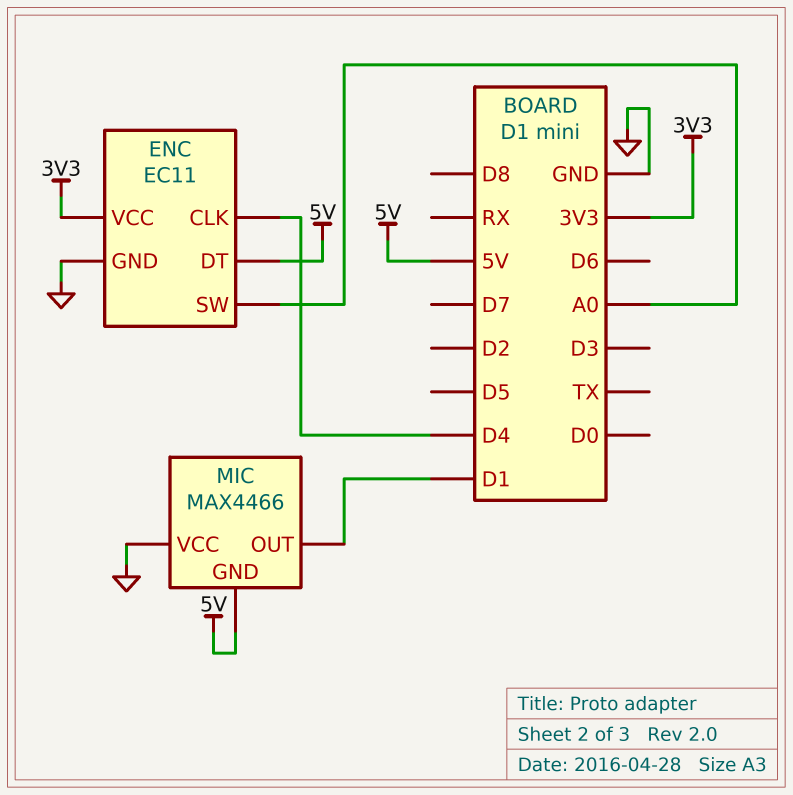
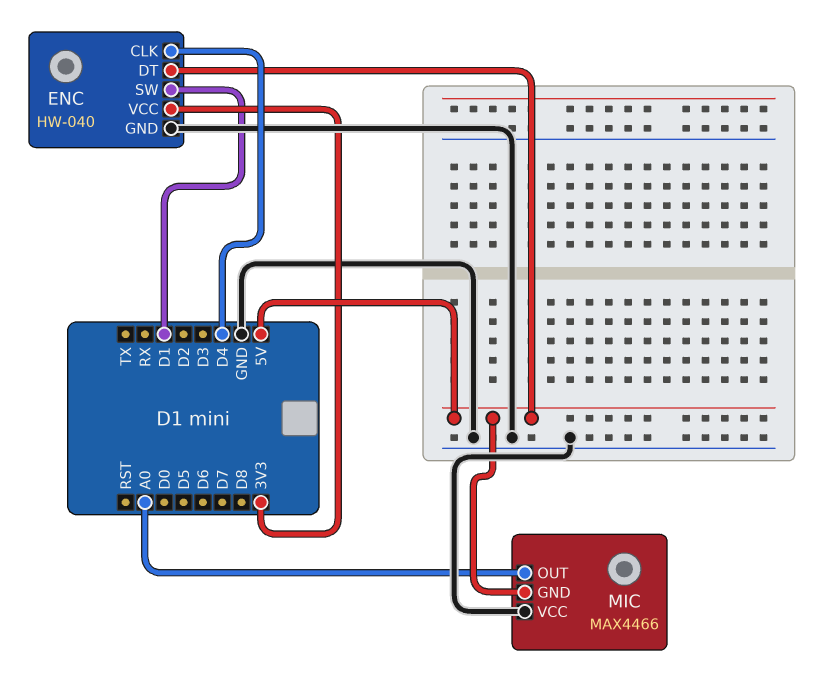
ENC: EC11 -> HW-040
ENC pin SW: A0 -> D1
MIC pin OUT: D1 -> A0

